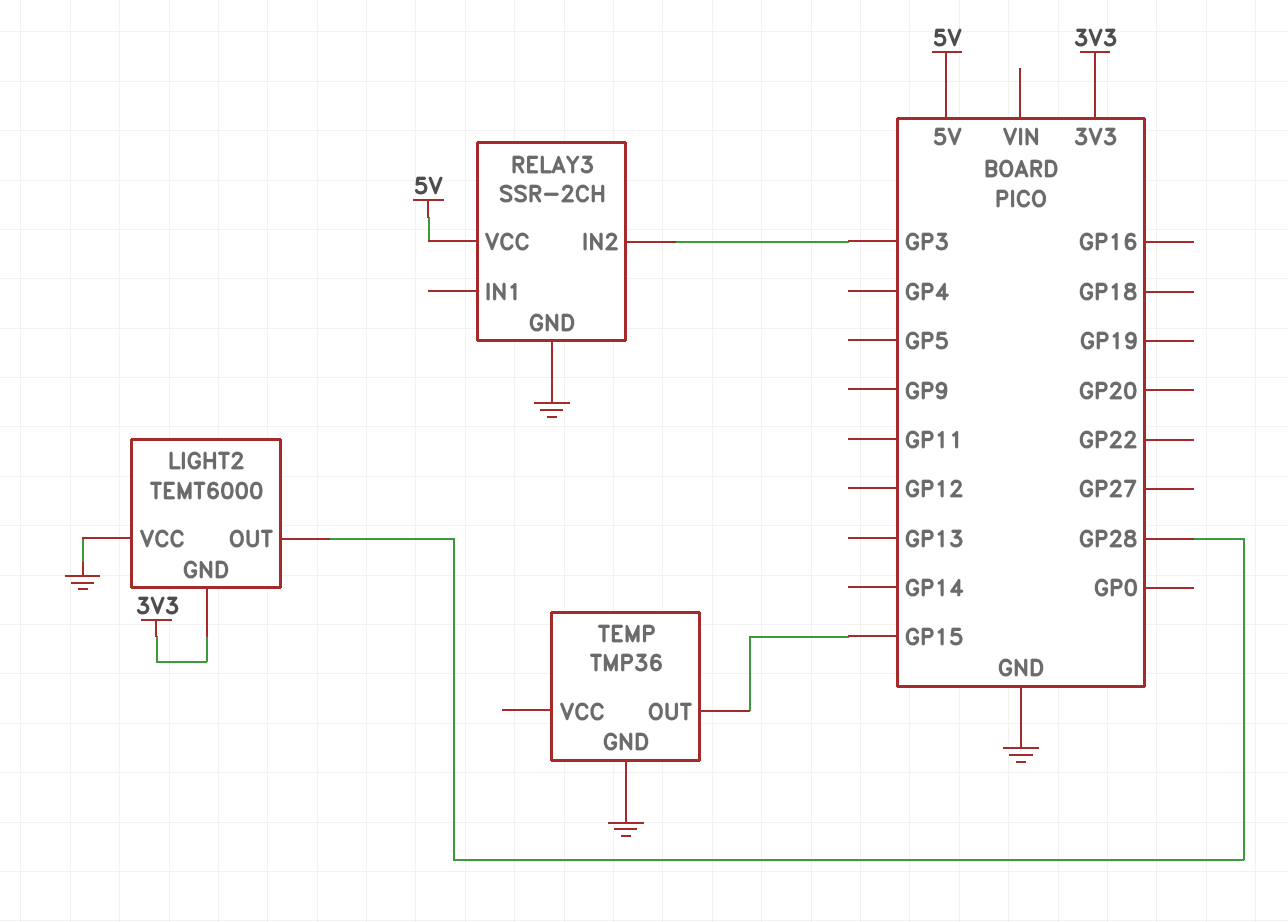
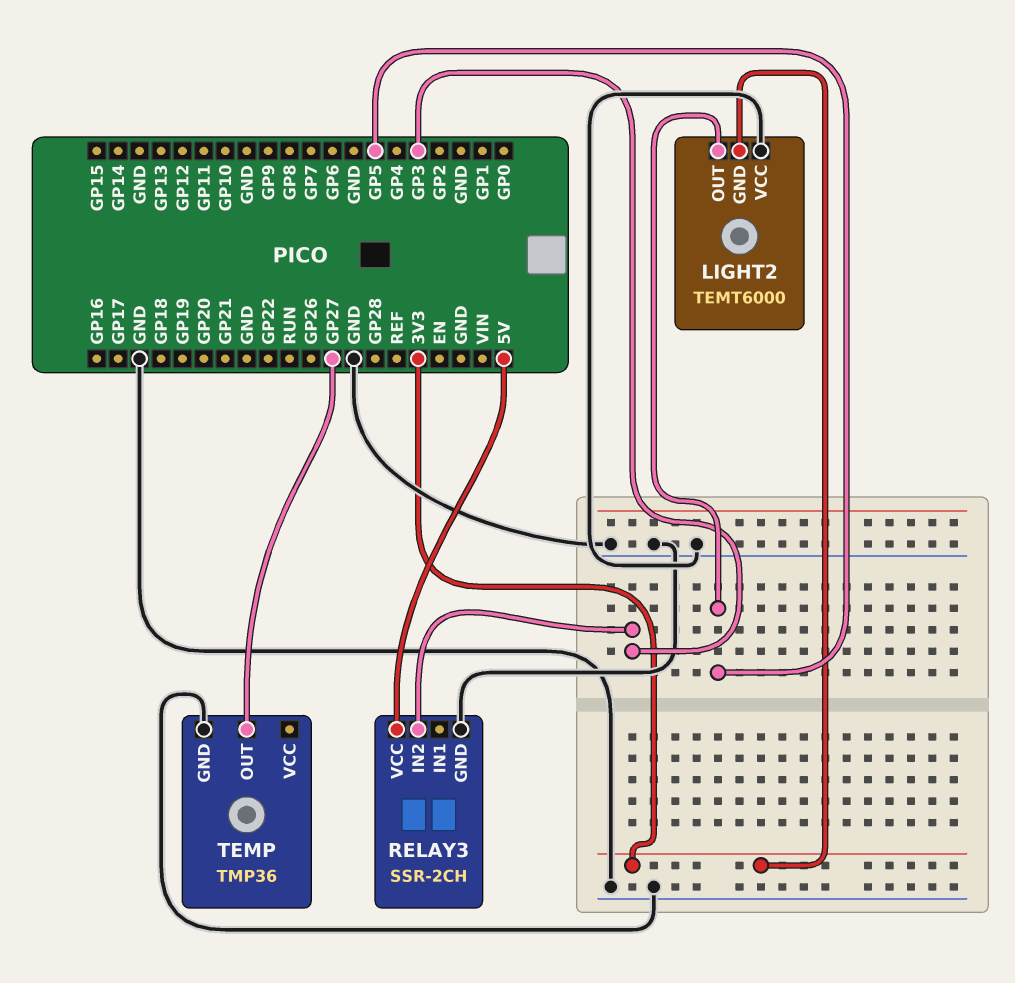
LIGHT2 pin OUT: GP28 -> GP5
TEMP pin OUT: GP15 -> GP27

